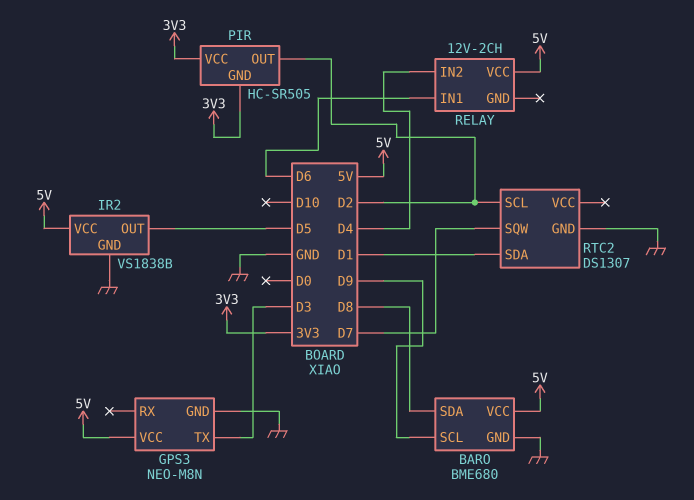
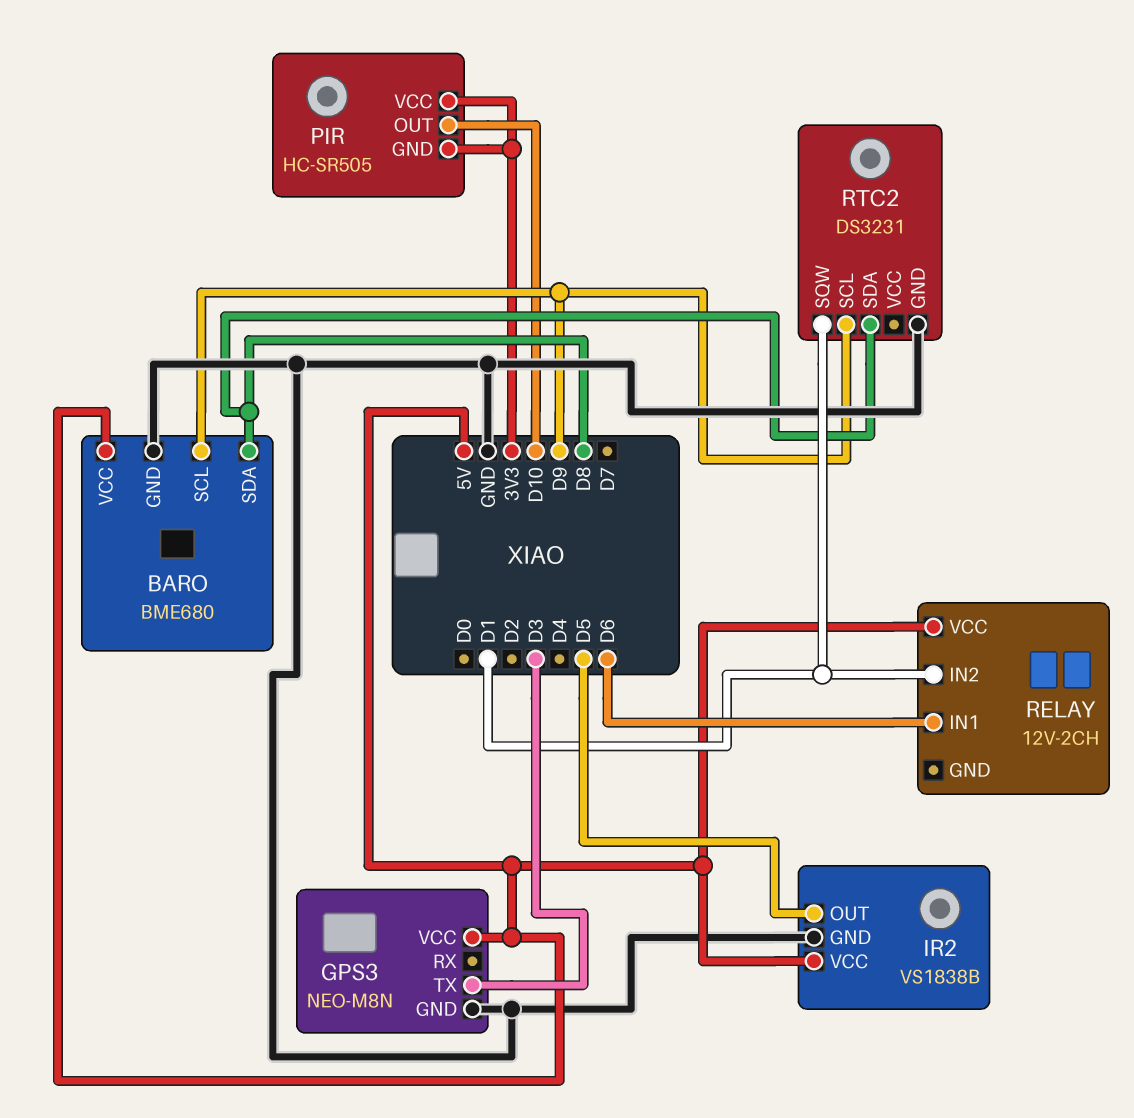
PIR pin OUT: D2 -> D10
RELAY pin IN2: D4 -> D1
RTC2: DS1307 -> DS3231
RTC2 pin SCL: D2 -> D9
RTC2 pin SDA: D1 -> D8
RTC2 pin SQW: D7 -> D1

